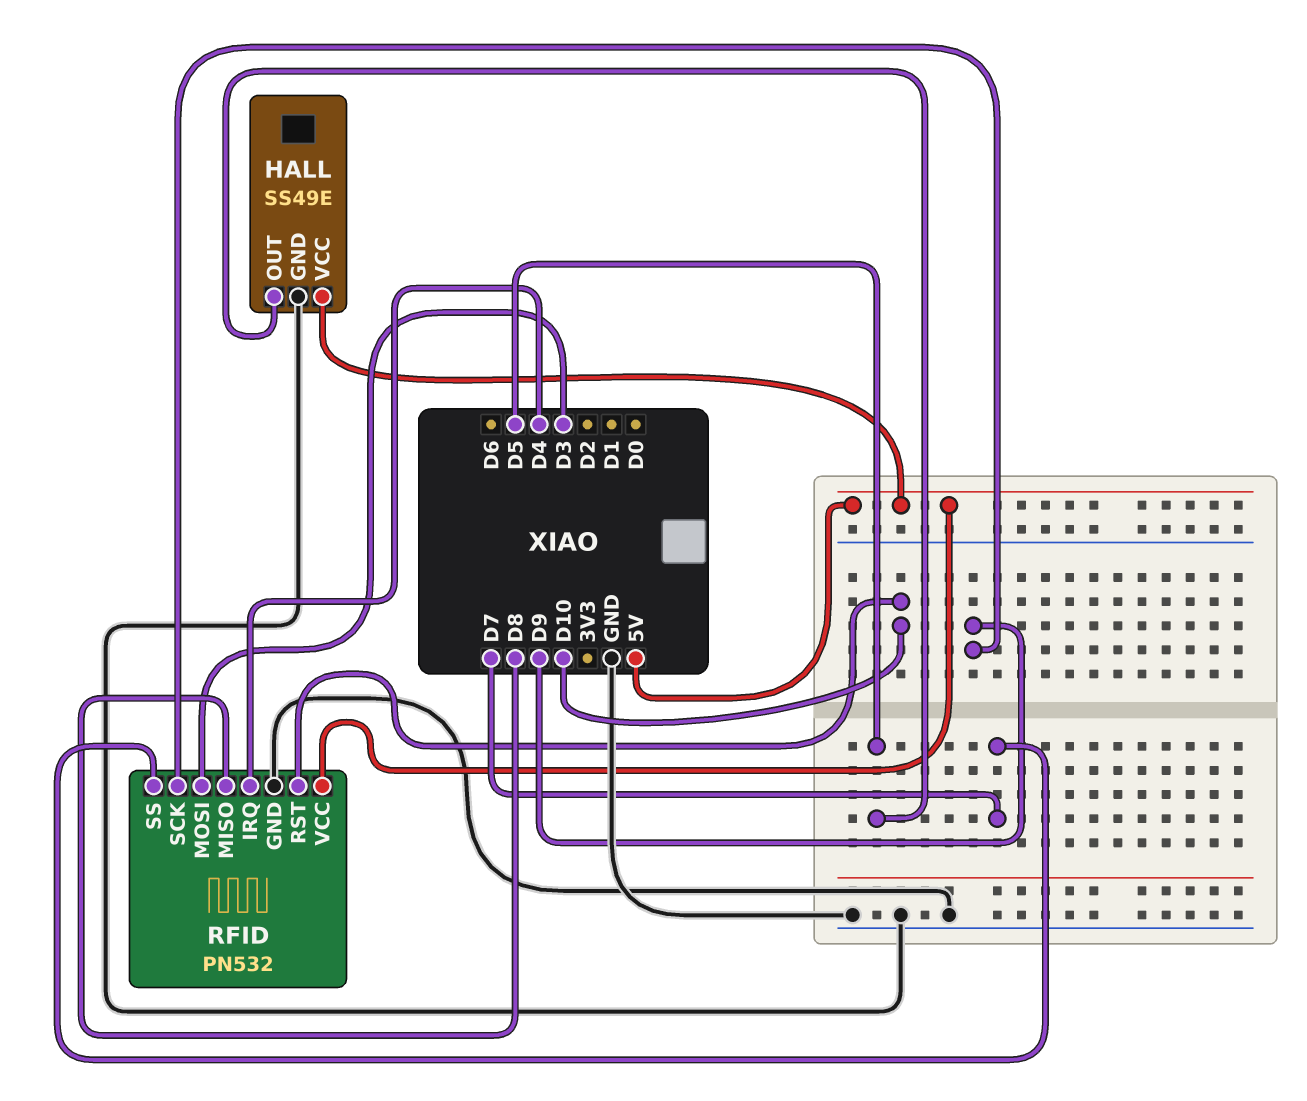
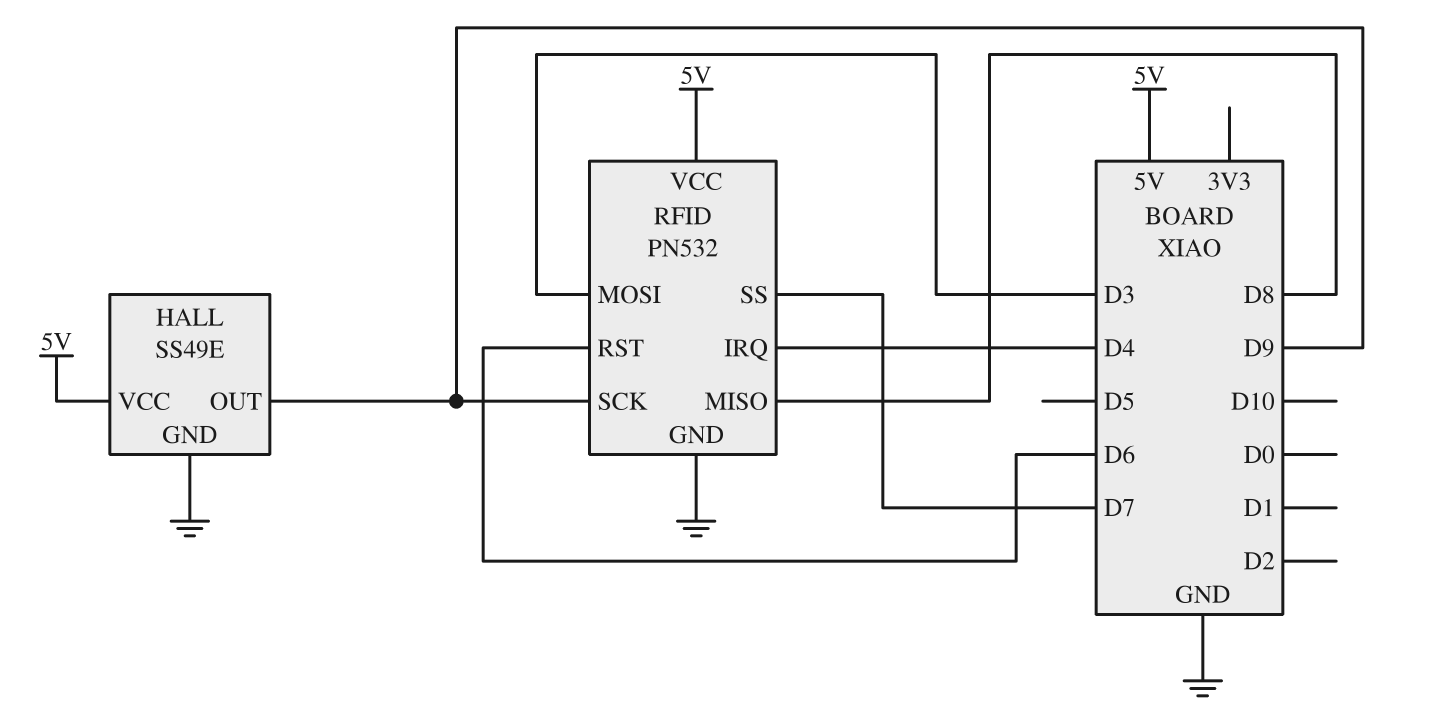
HALL pin OUT: D5 -> D9
RFID pin RST: D10 -> D6

